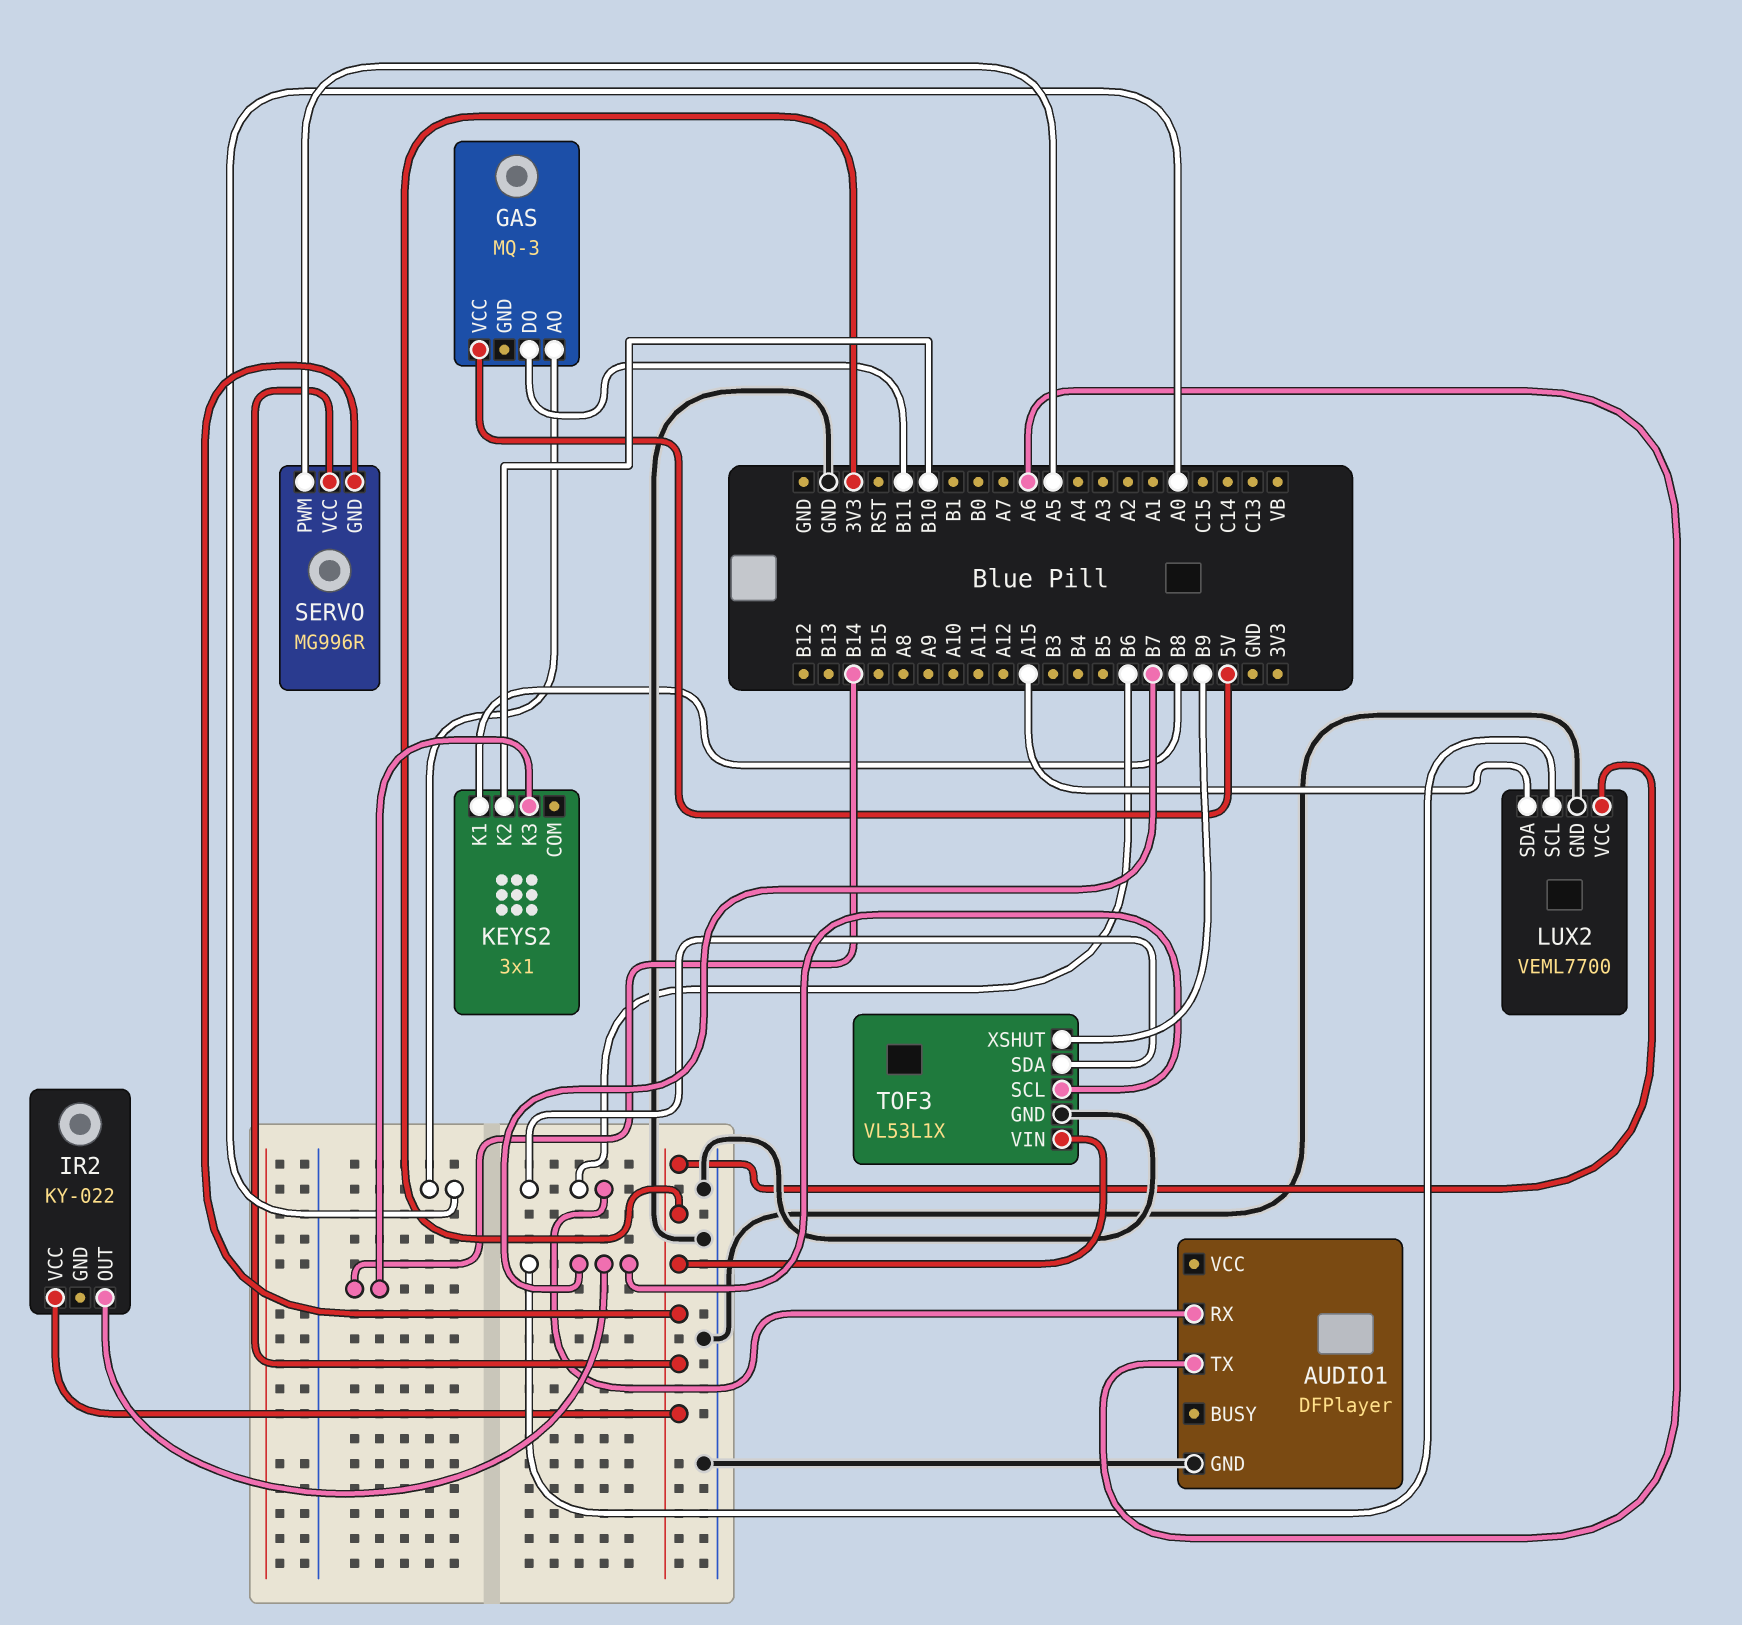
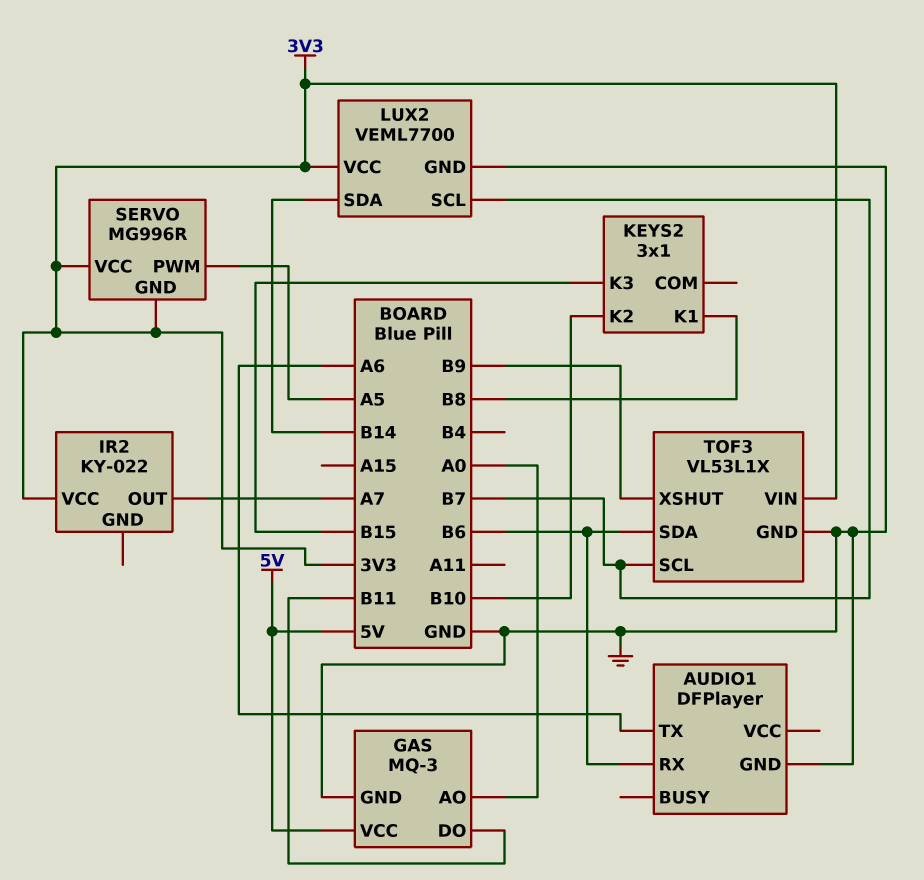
GAS pin GND: none -> GND
IR2 pin OUT: B7 -> A7
KEYS2 pin K3: B14 -> B15
LUX2 pin SDA: A15 -> B14

